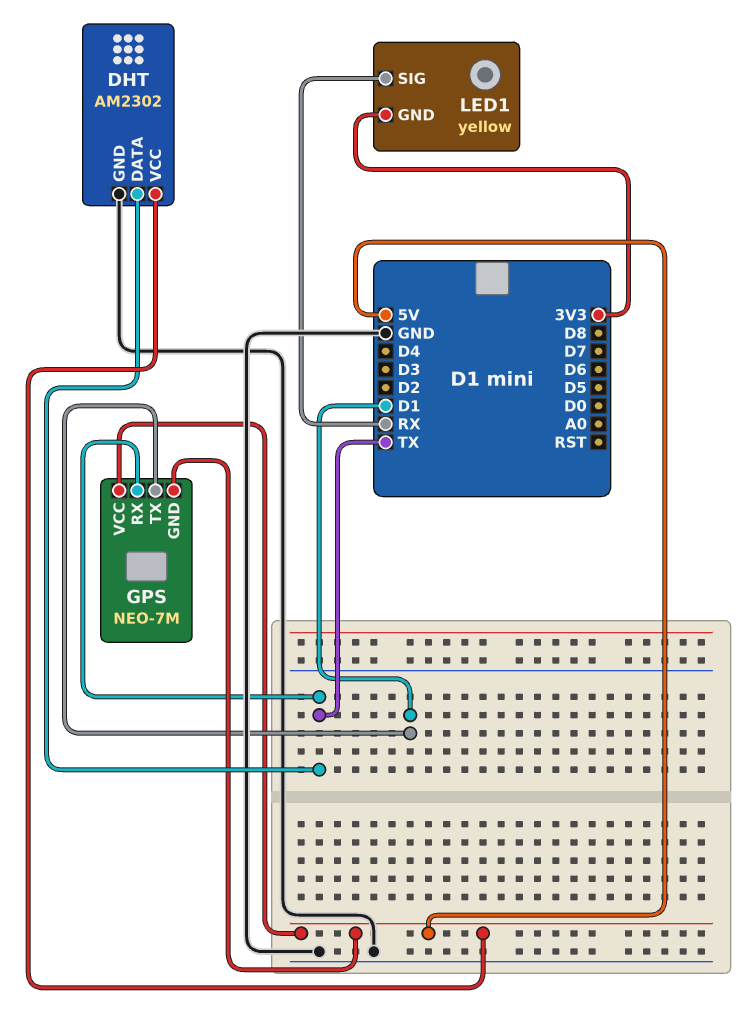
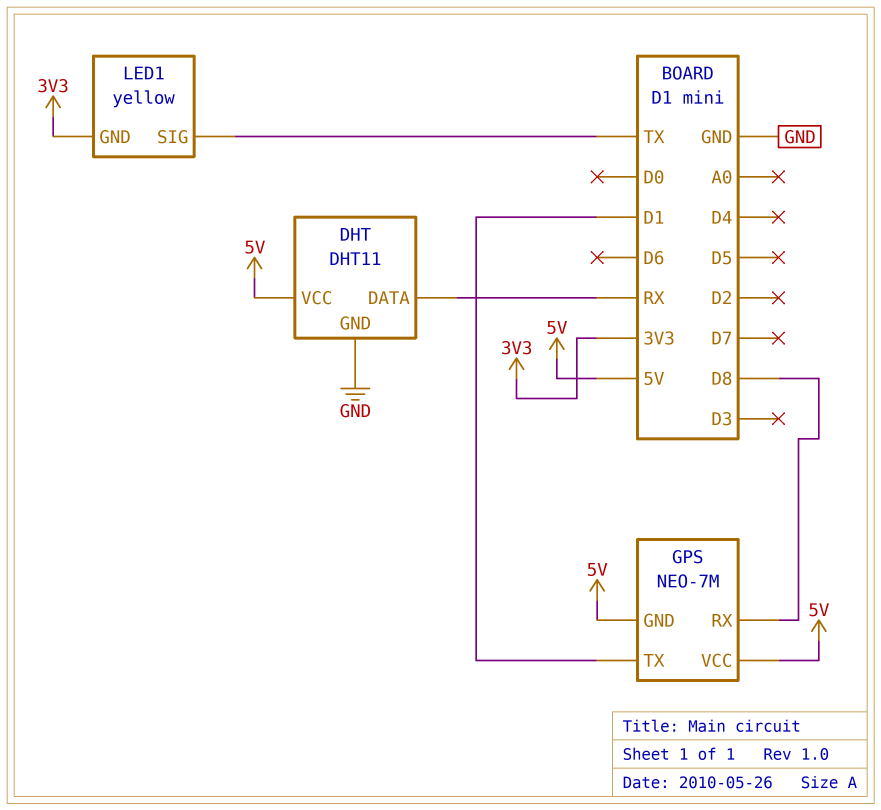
DHT: AM2302 -> DHT11
DHT pin DATA: TX -> RX
GPS pin RX: TX -> D8
LED1 pin SIG: RX -> TX

